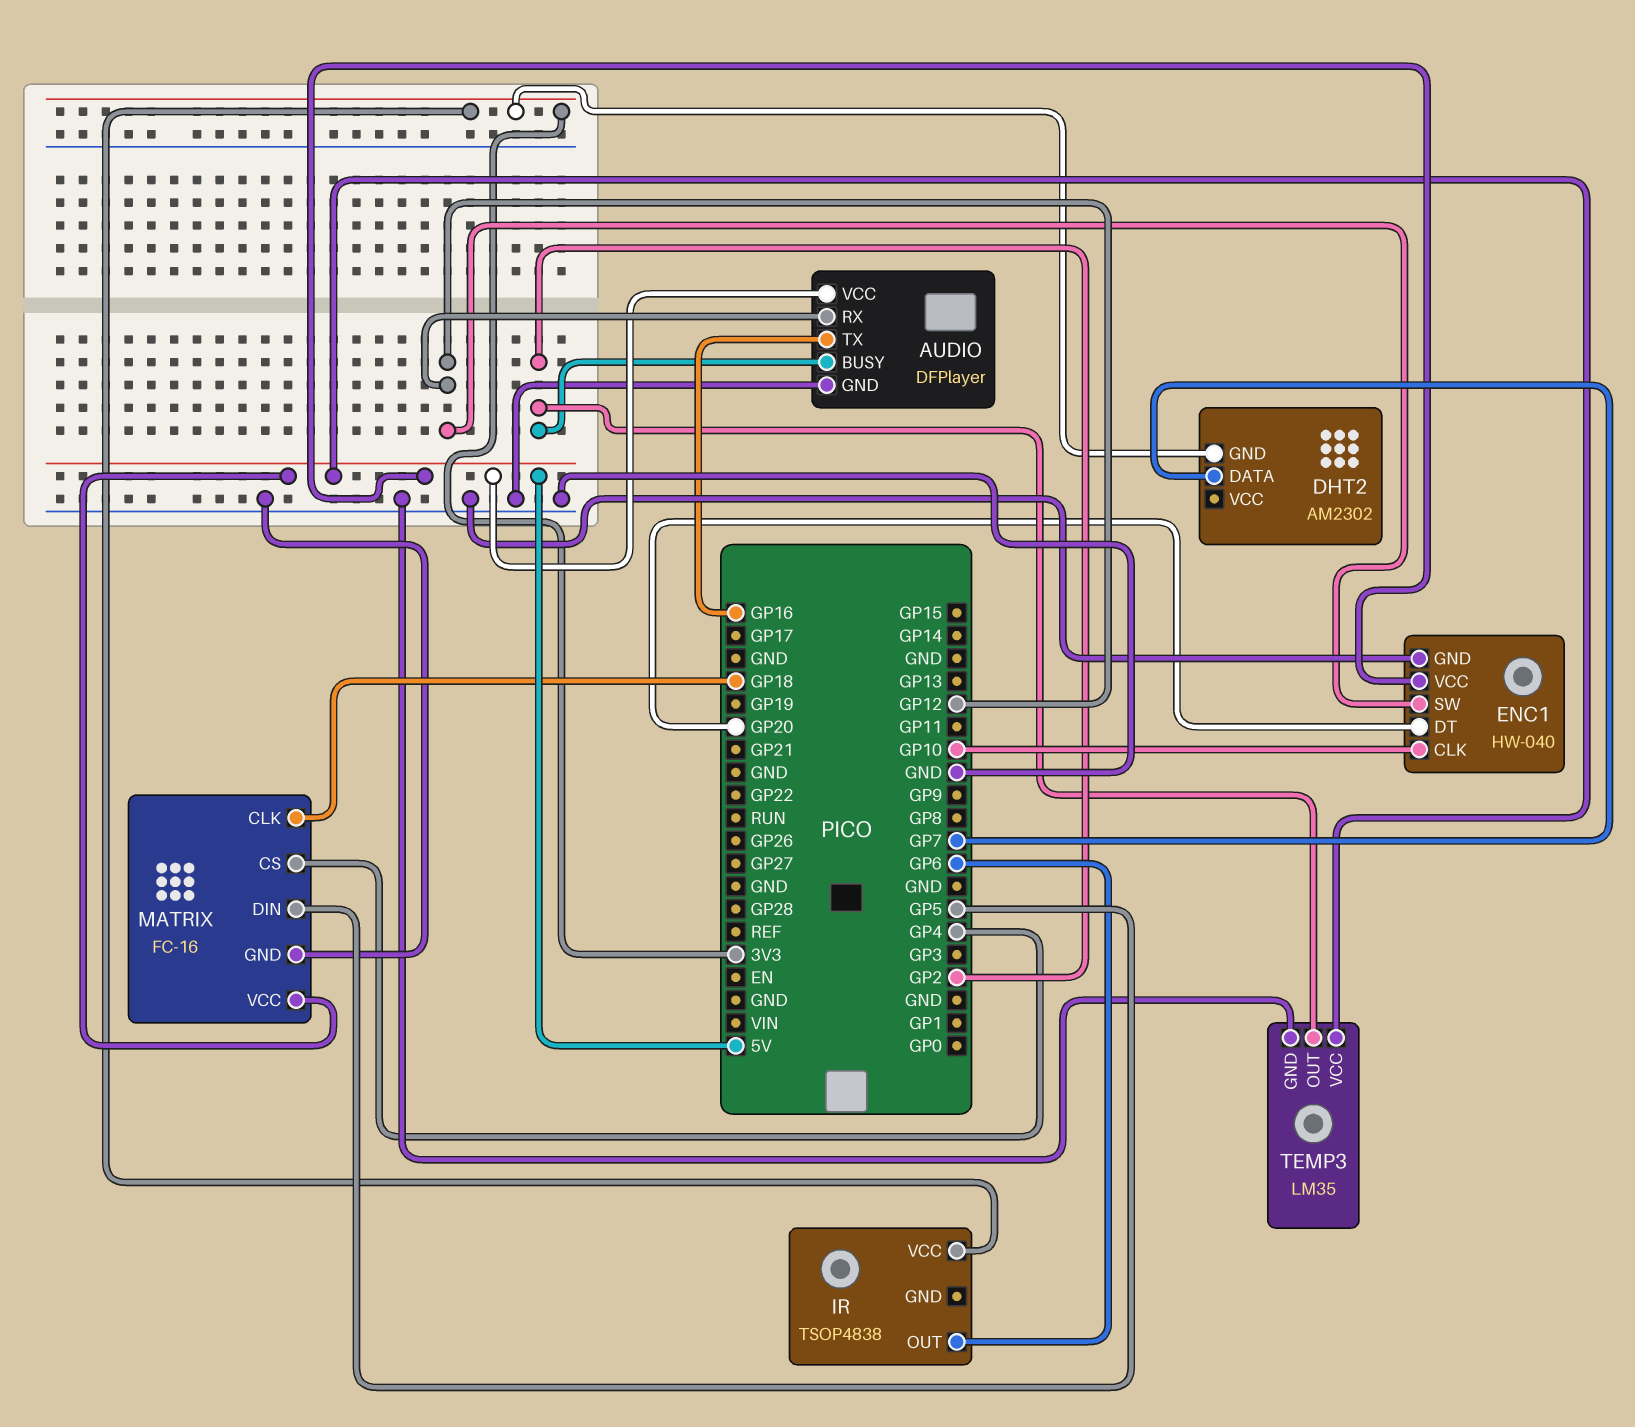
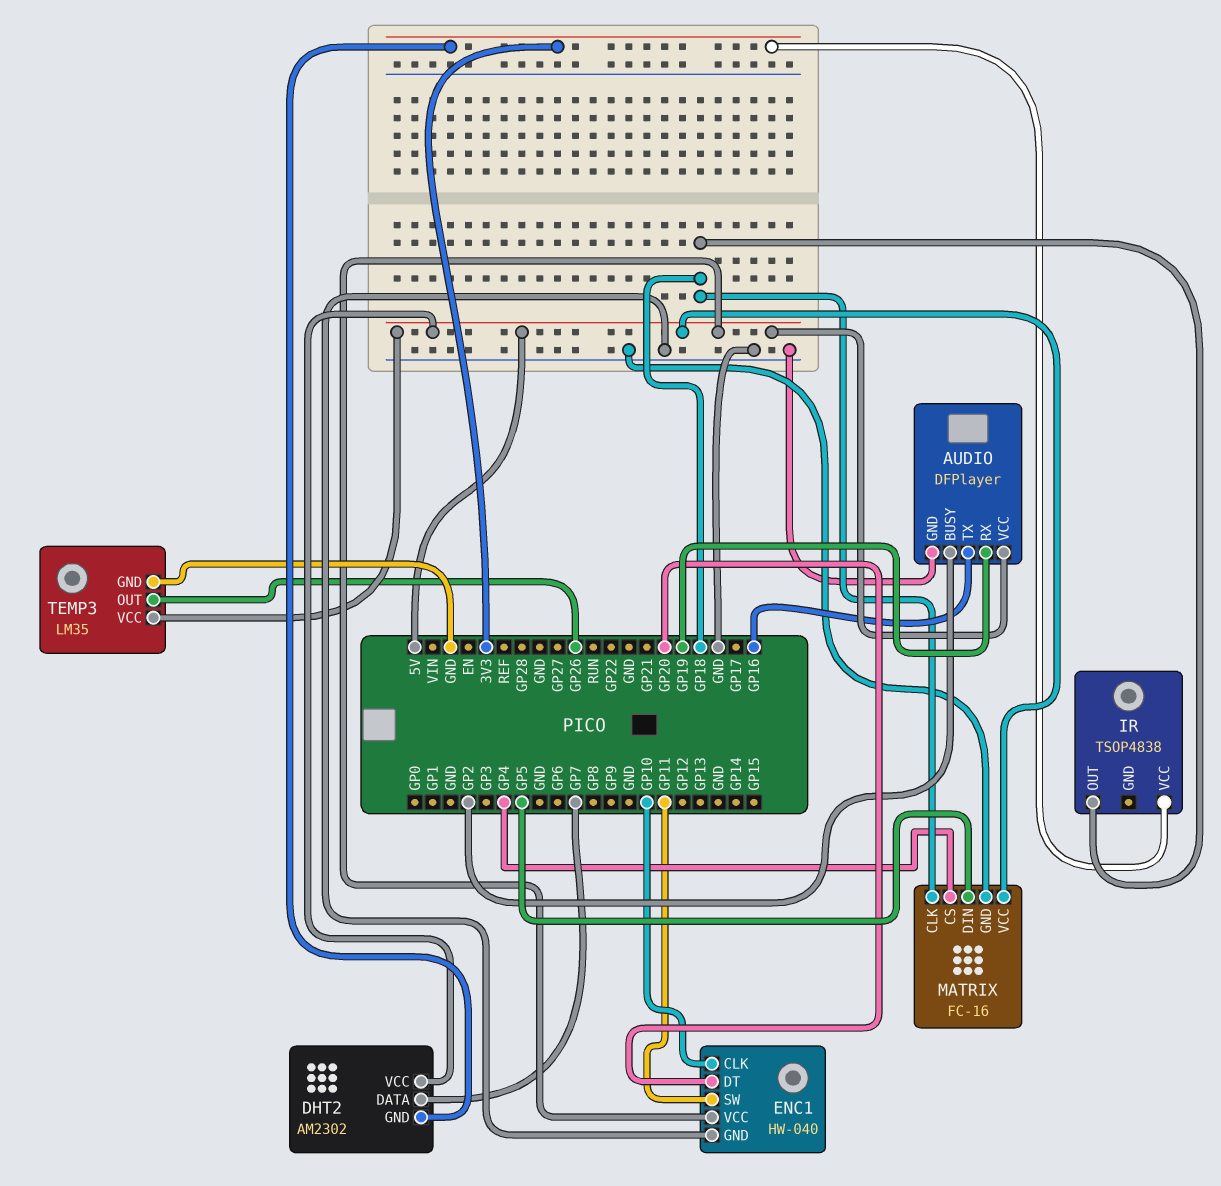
AUDIO pin RX: GP12 -> GP19
DHT2 pin VCC: none -> 5V
ENC1 pin SW: GP12 -> GP11
IR pin OUT: GP6 -> GP18
TEMP3 pin OUT: GP2 -> GP26

